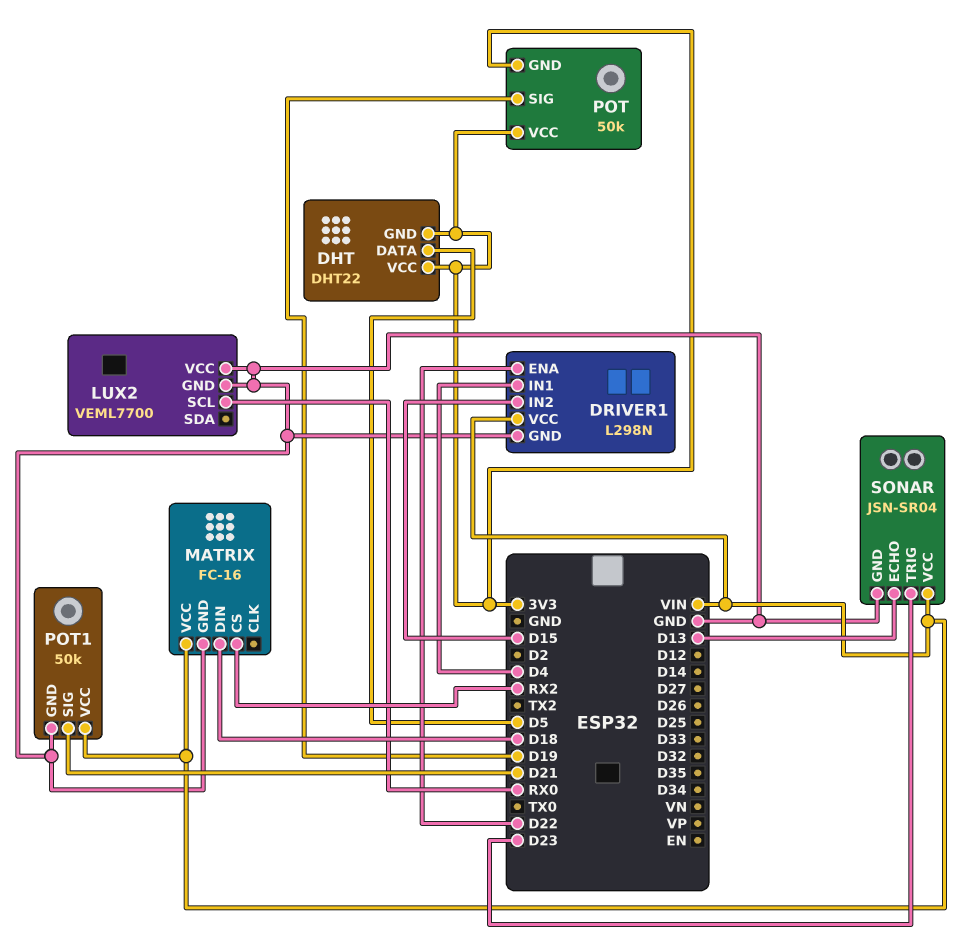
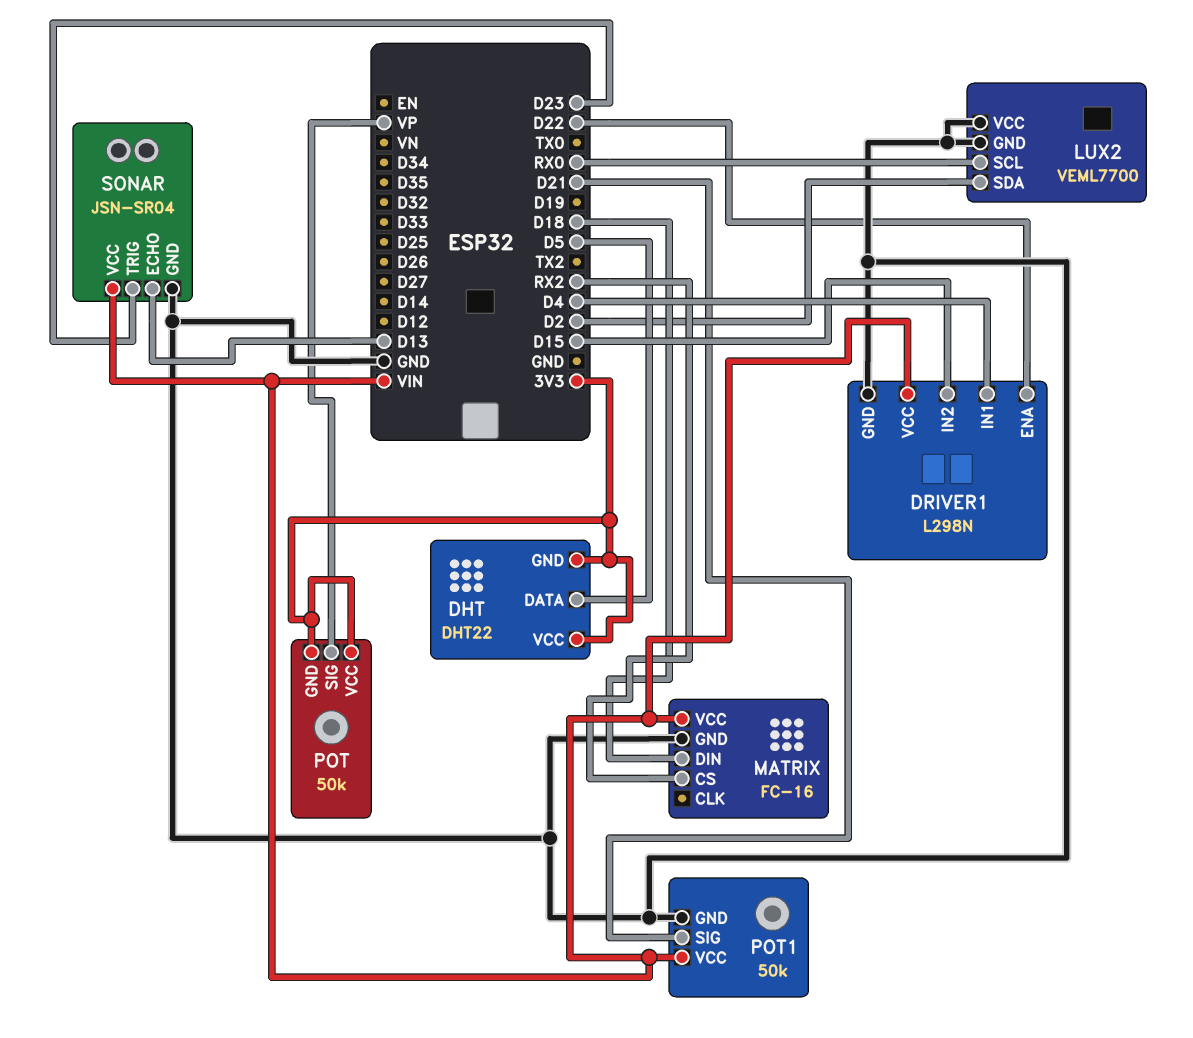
LUX2 pin SDA: none -> D2
POT pin SIG: D19 -> VP

